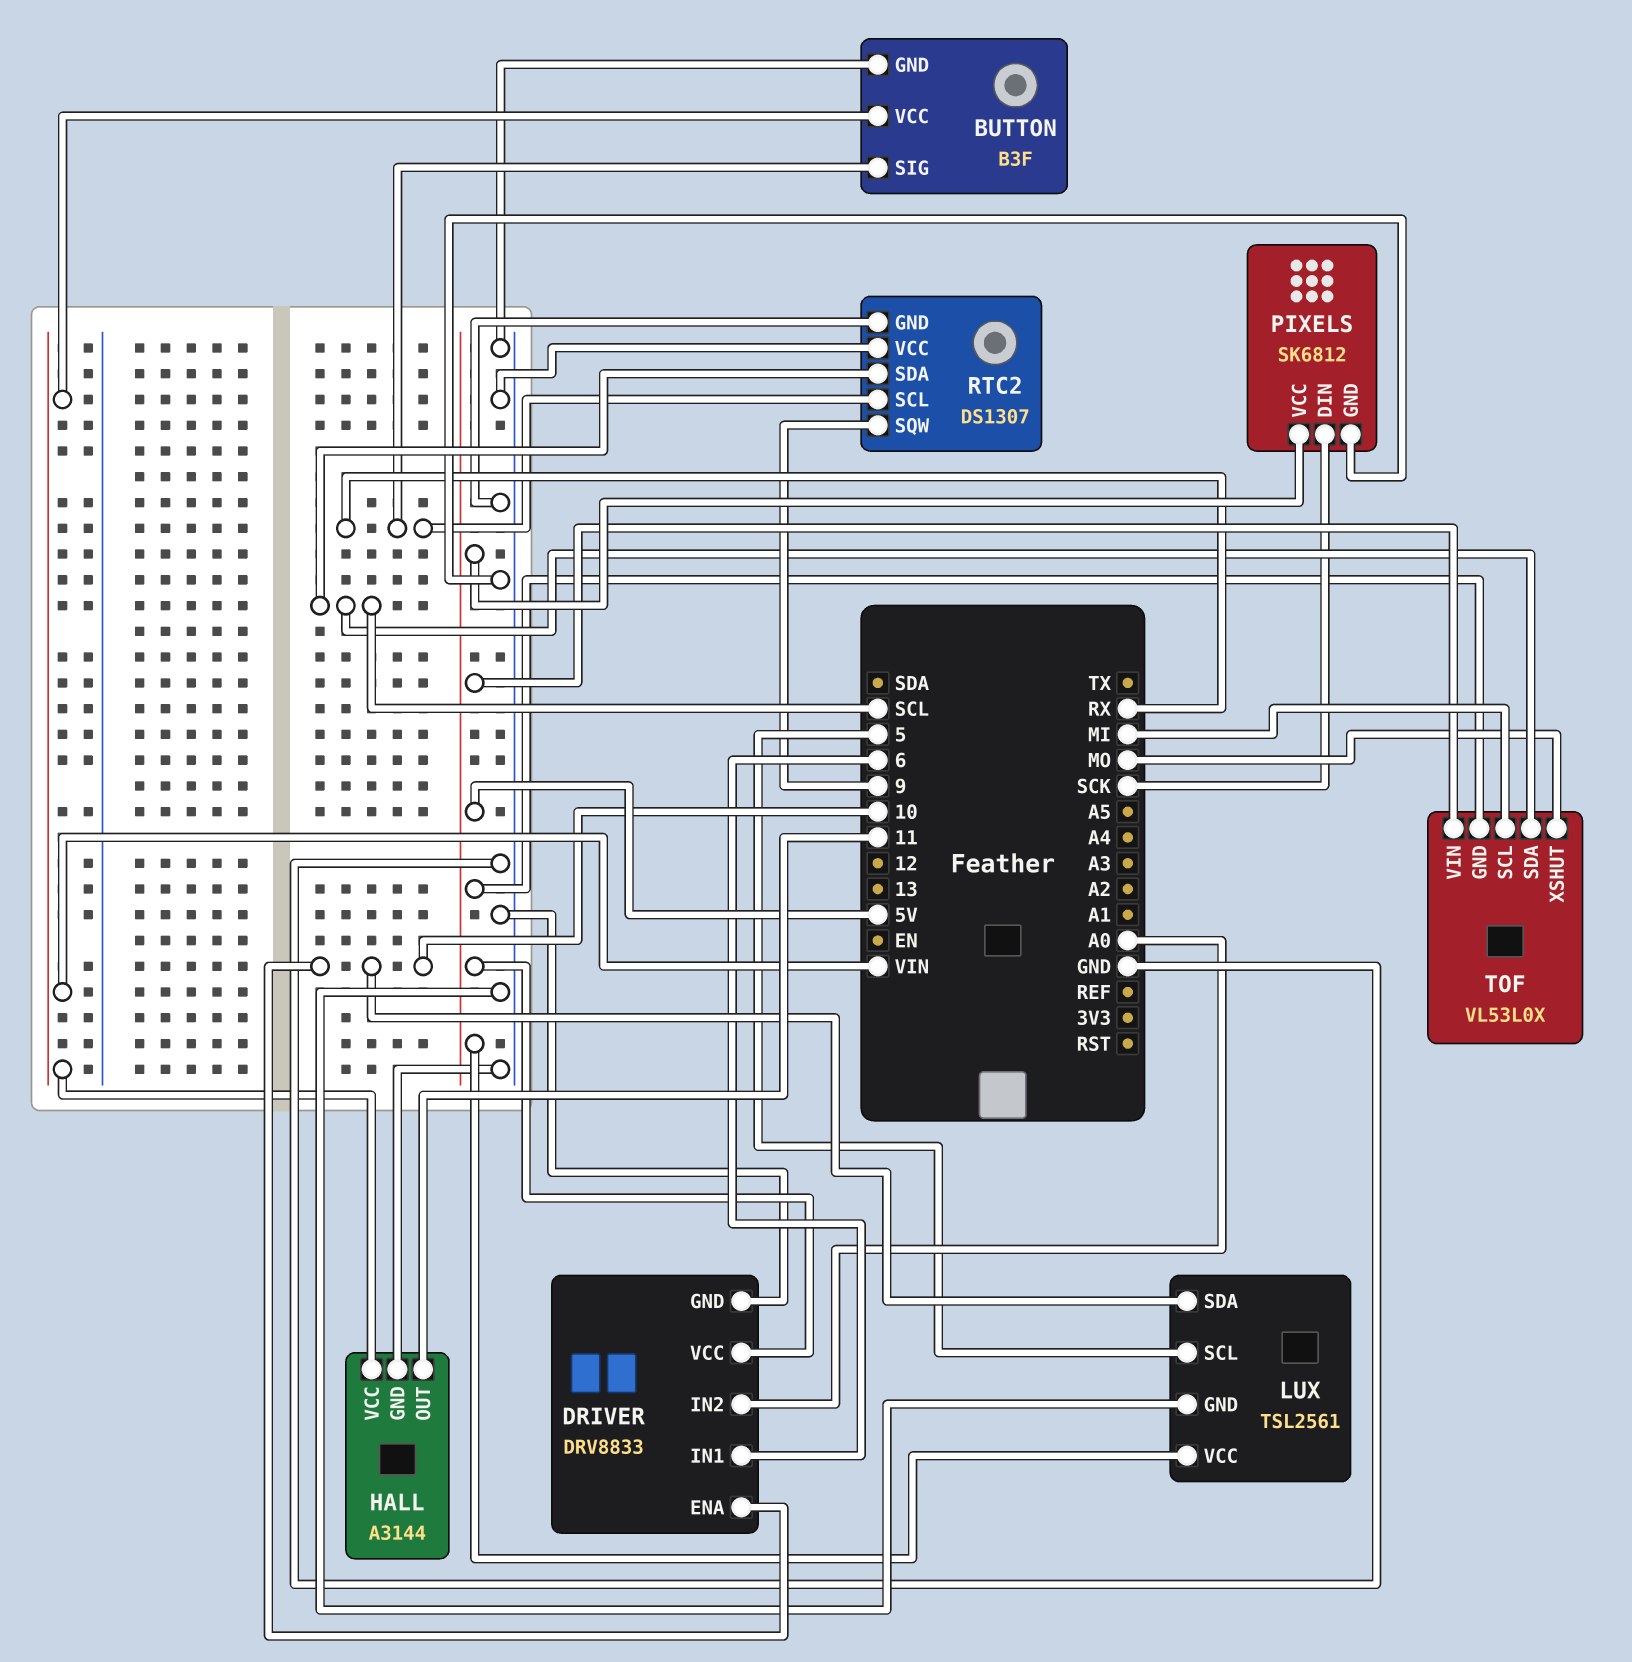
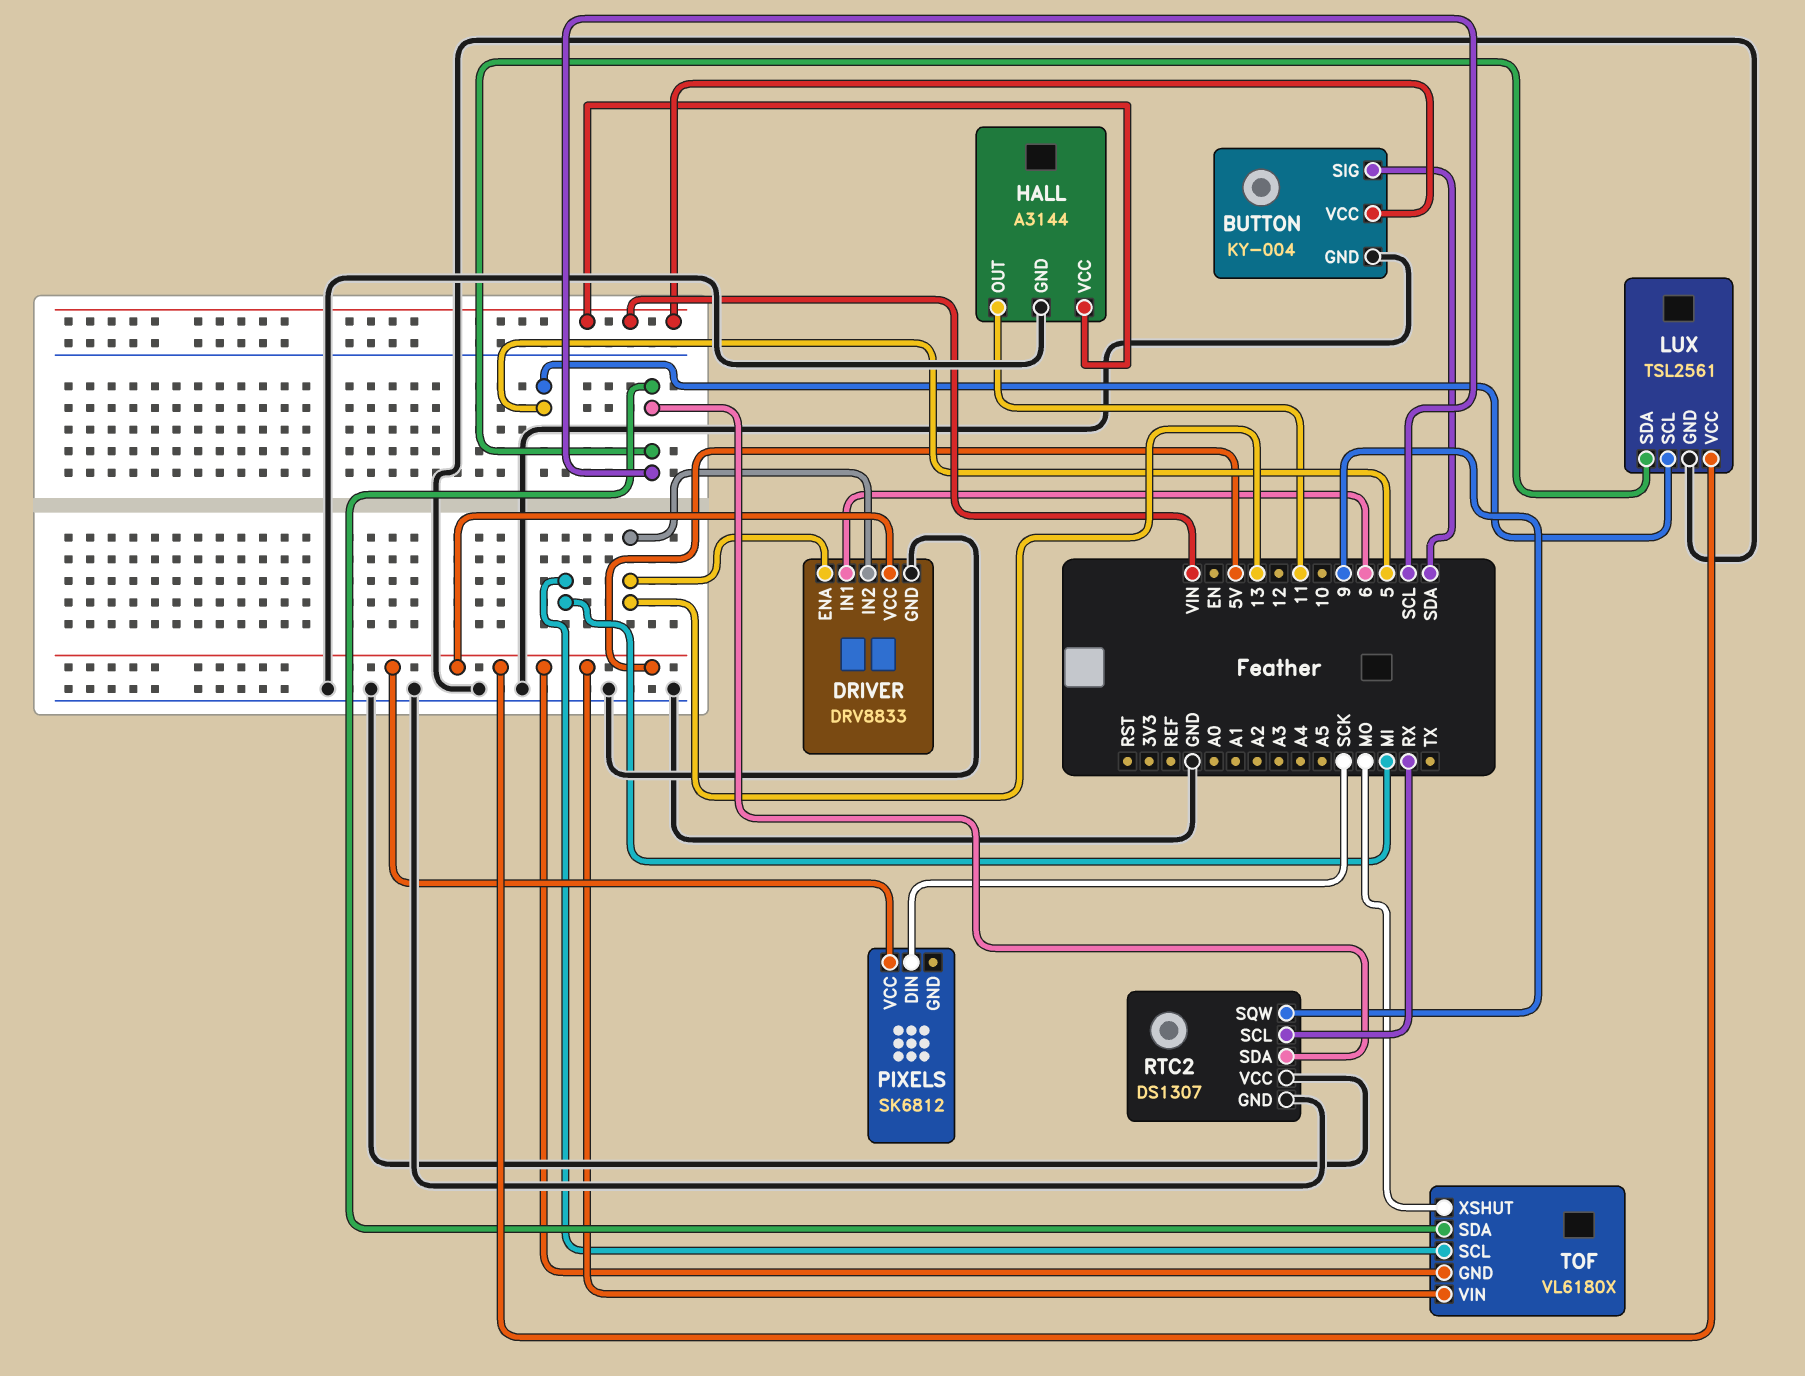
BUTTON: B3F -> KY-004
BUTTON pin SIG: RX -> SDA
DRIVER pin ENA: 10 -> 13
DRIVER pin IN2: A0 -> 13
LUX pin SDA: 10 -> SCL
PIXELS pin GND: GND -> none
TOF: VL53L0X -> VL6180X

